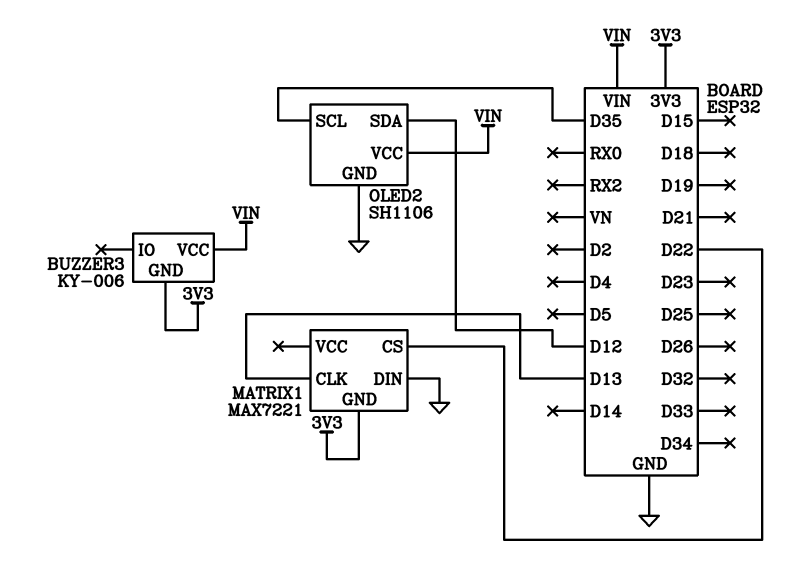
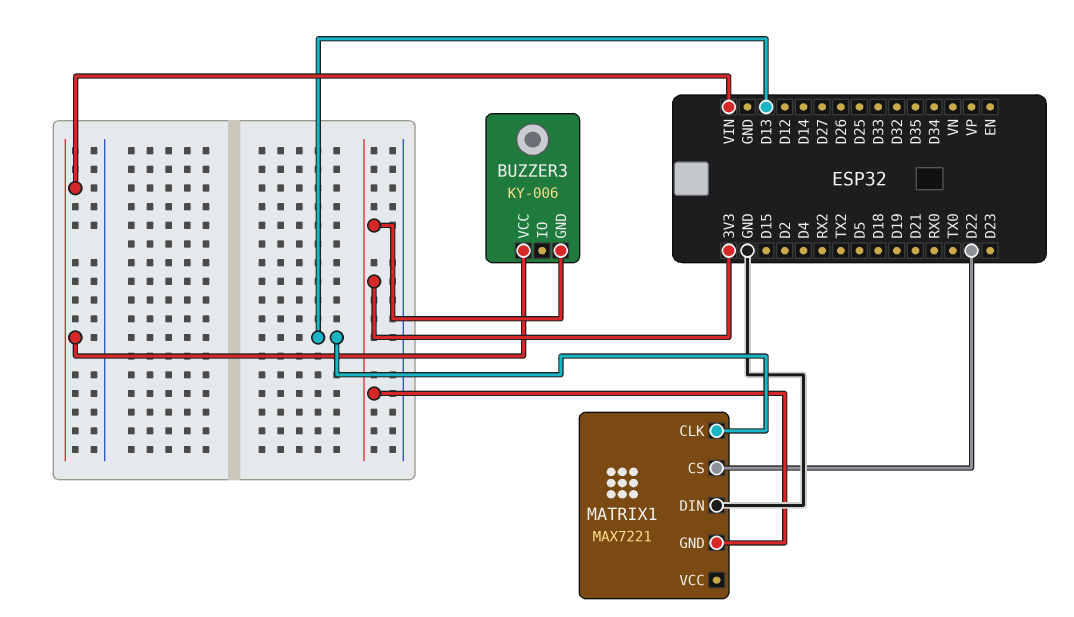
OLED2: SH1106 -> none
OLED2 pin GND: GND -> none
OLED2 pin SCL: D35 -> none
OLED2 pin SDA: D12 -> none
OLED2 pin VCC: VIN -> none

